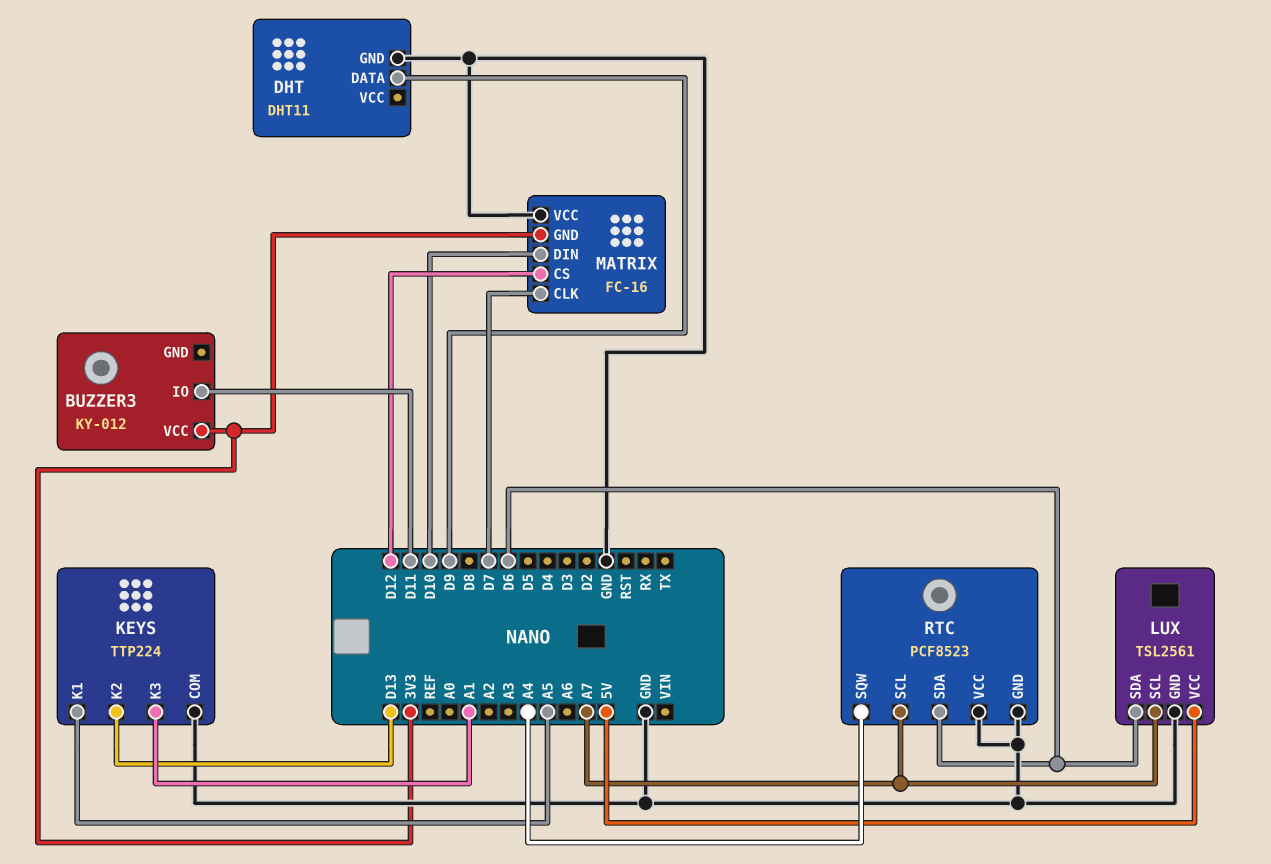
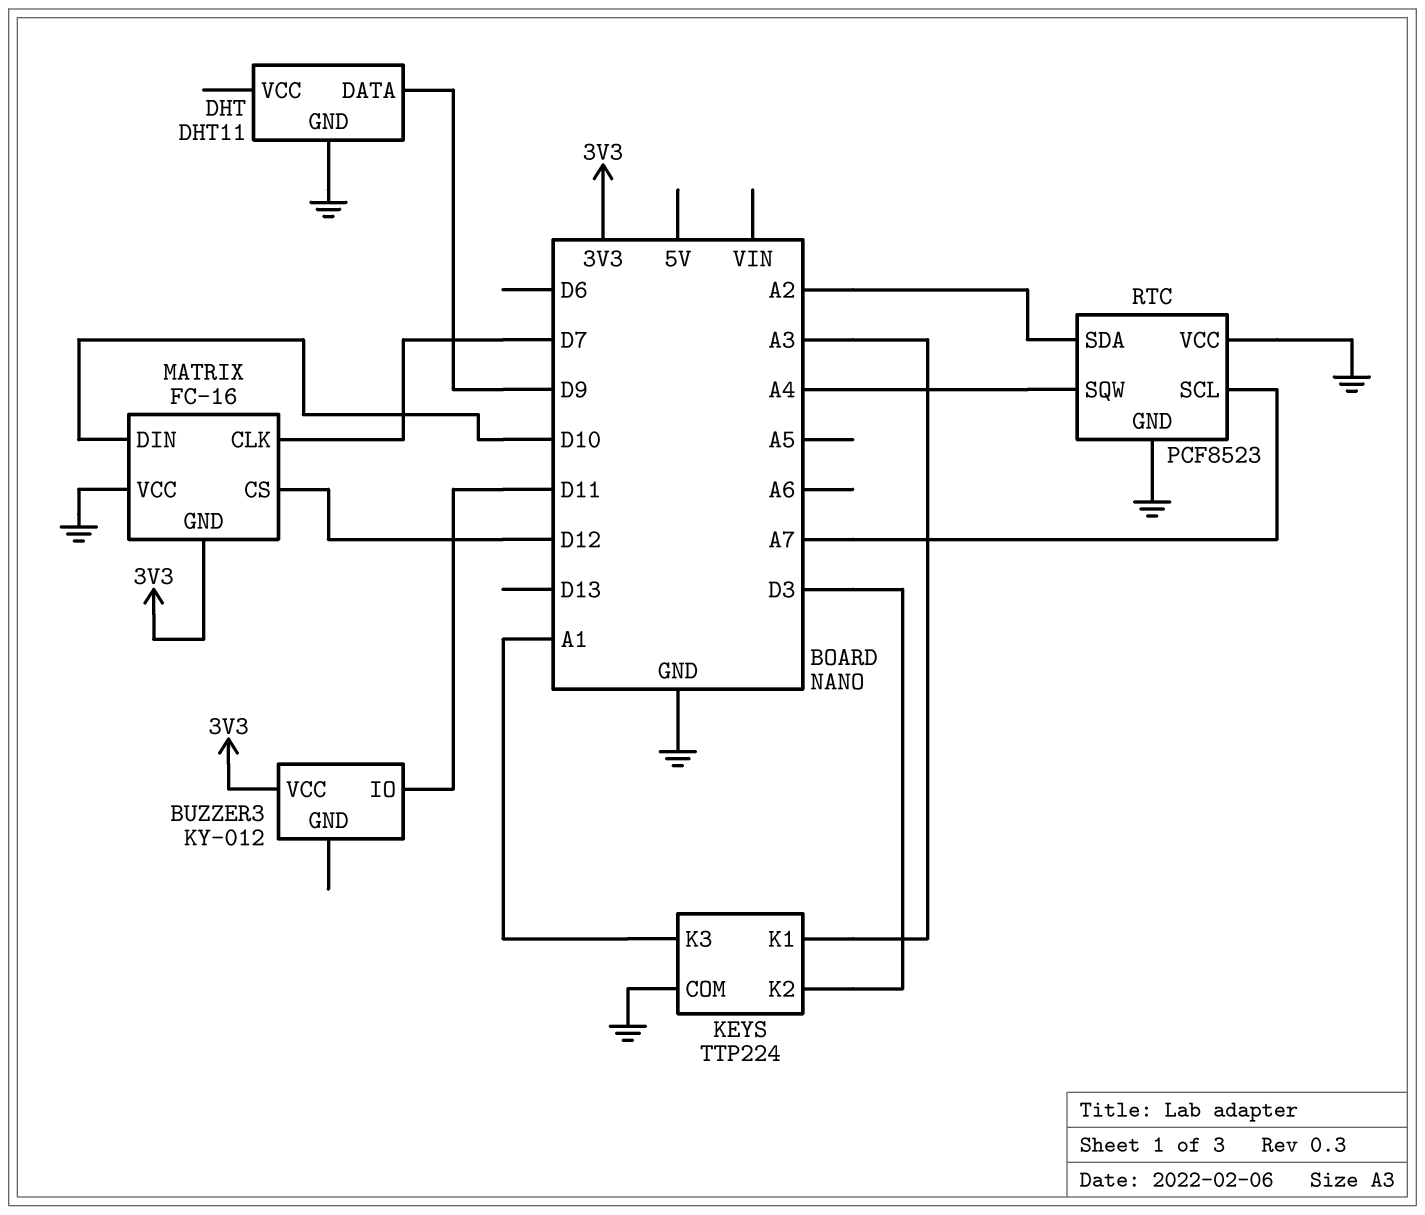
KEYS pin K1: A5 -> A3
KEYS pin K2: D13 -> D3
LUX: TSL2561 -> none
LUX pin GND: GND -> none
LUX pin SCL: A7 -> none
LUX pin SDA: D6 -> none
LUX pin VCC: 5V -> none
RTC pin SDA: D6 -> A2

